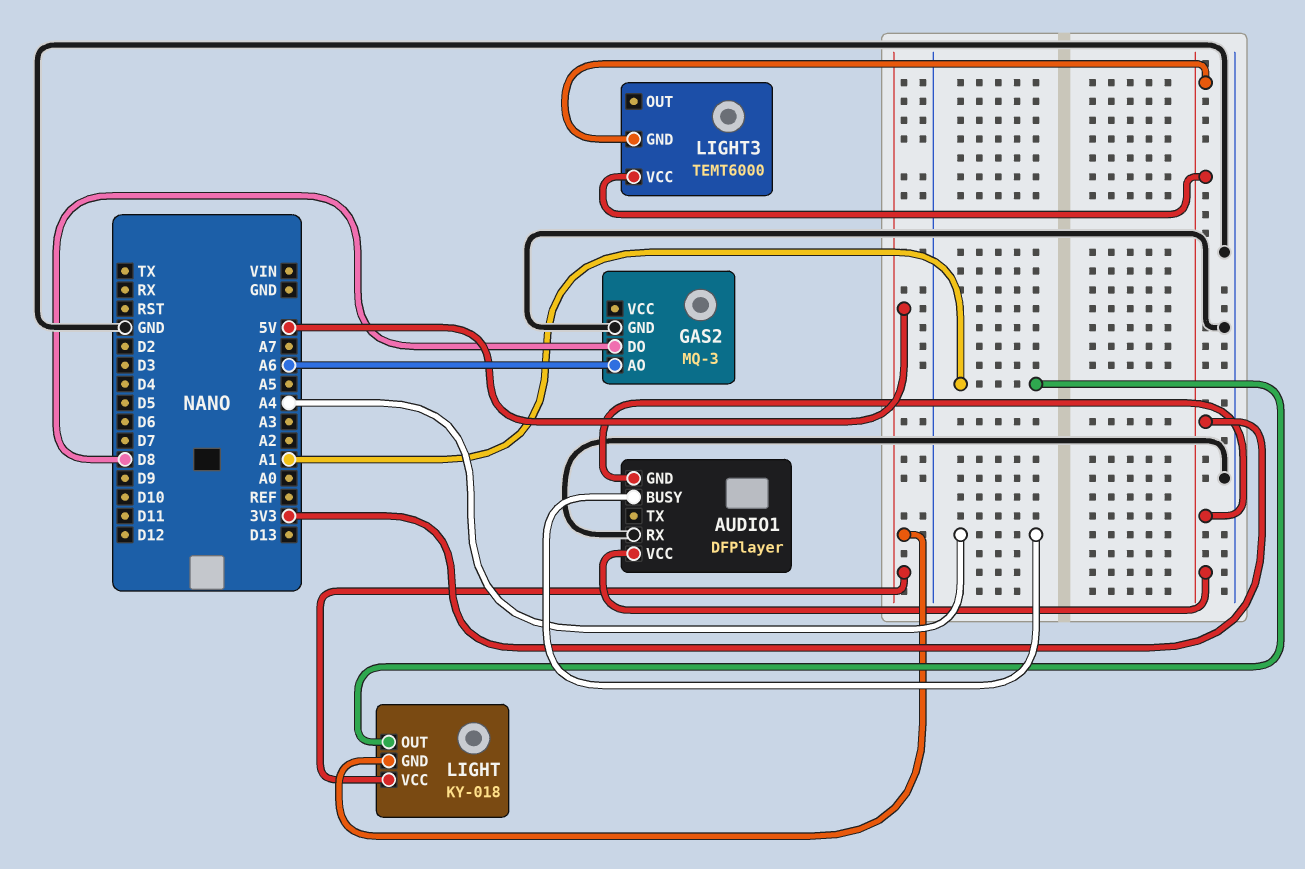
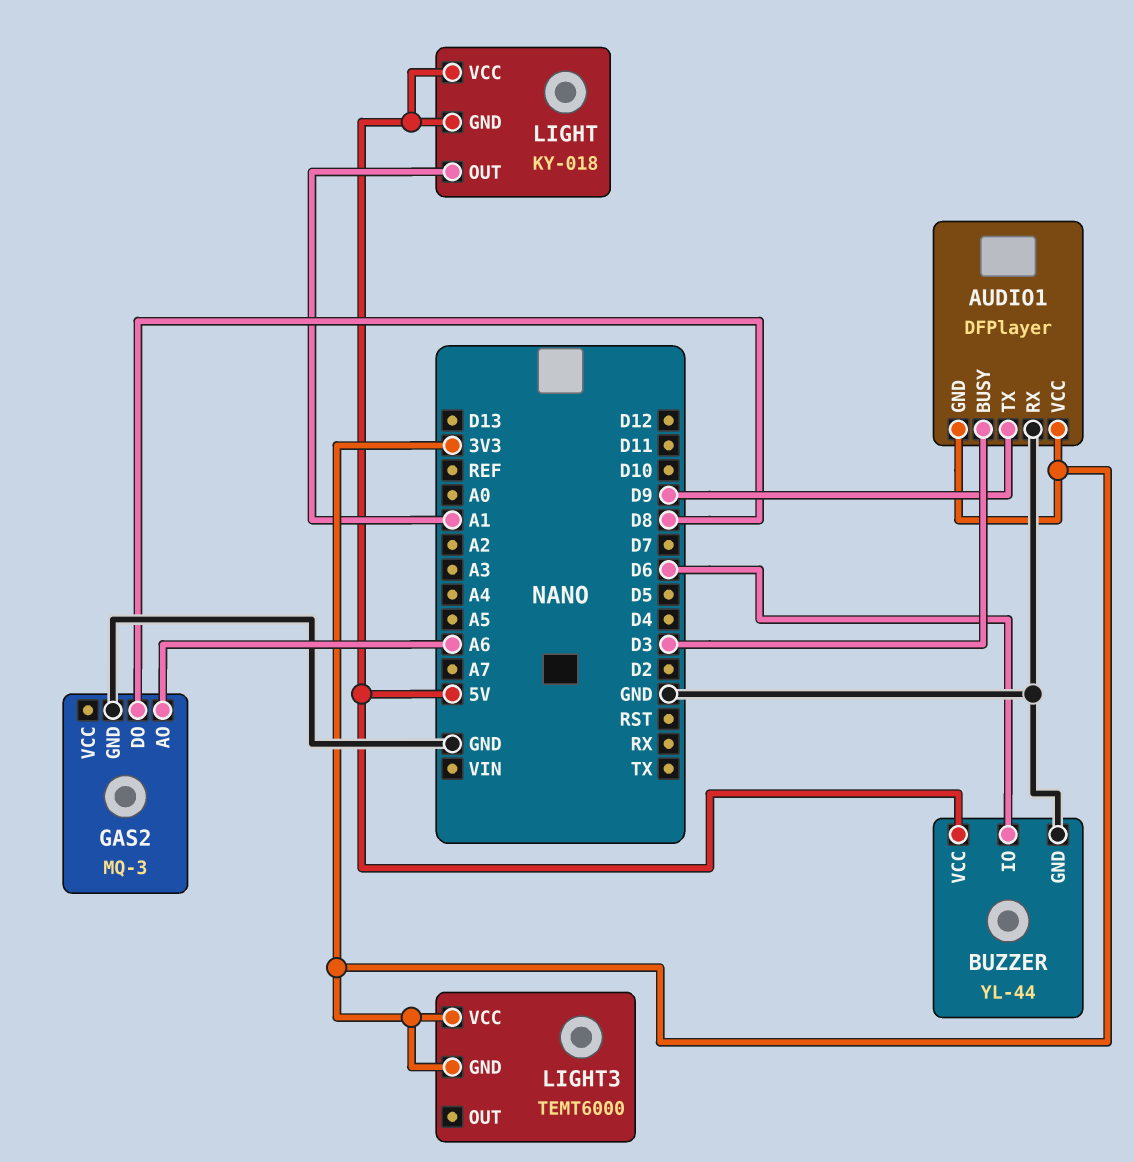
AUDIO1 pin BUSY: A4 -> D3
AUDIO1 pin TX: none -> D9
BUZZER: none -> YL-44
BUZZER pin GND: none -> GND
BUZZER pin IO: none -> D6
BUZZER pin VCC: none -> 5V

